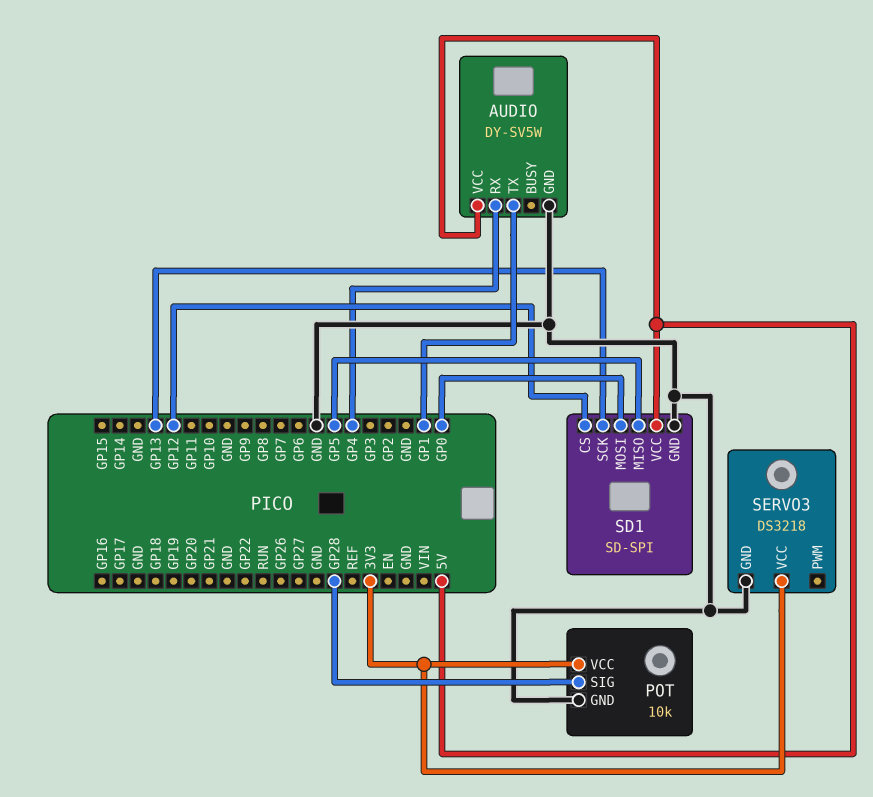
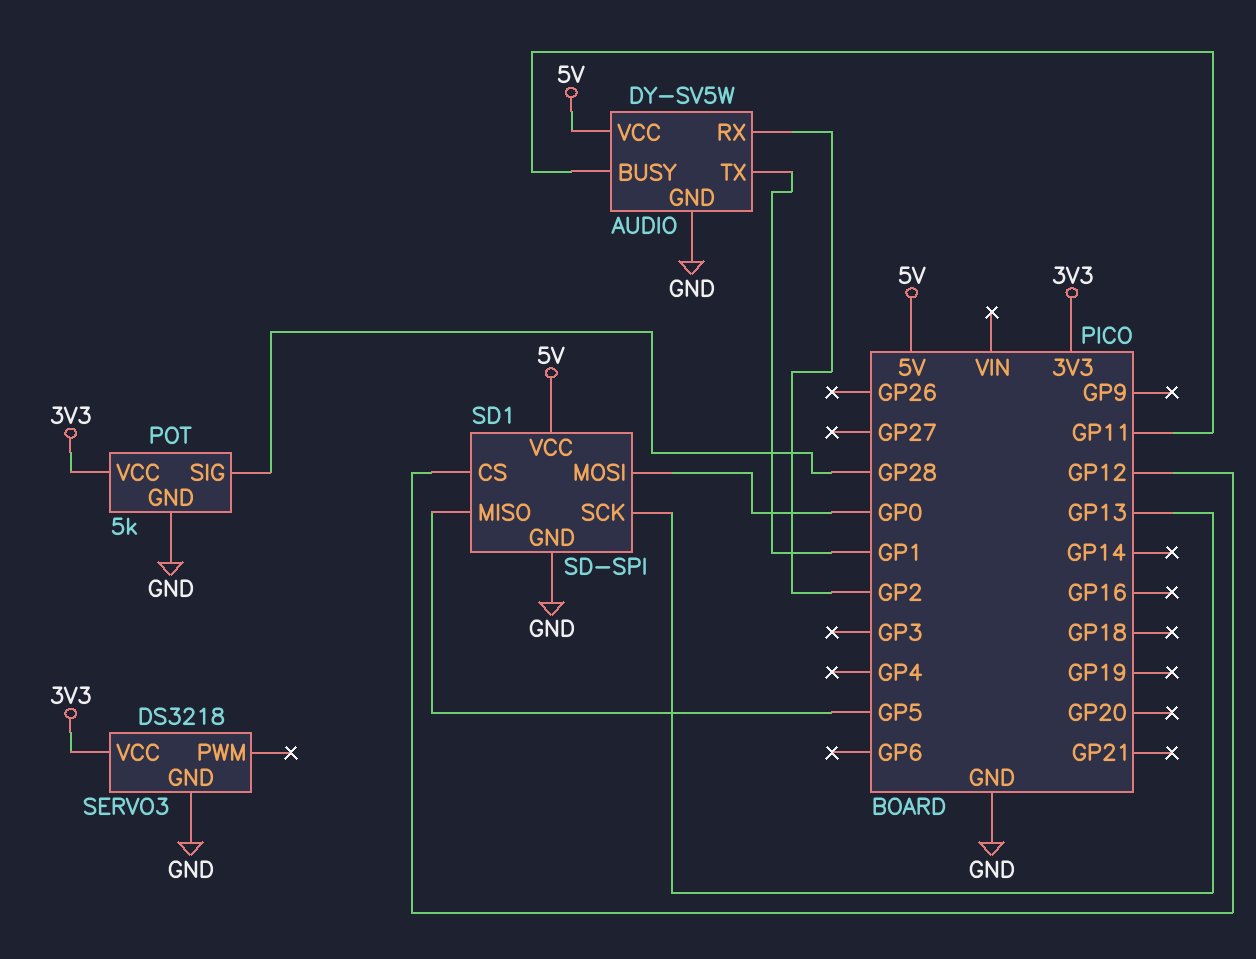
AUDIO pin BUSY: none -> GP11
AUDIO pin RX: GP4 -> GP2
POT: 10k -> 5k

